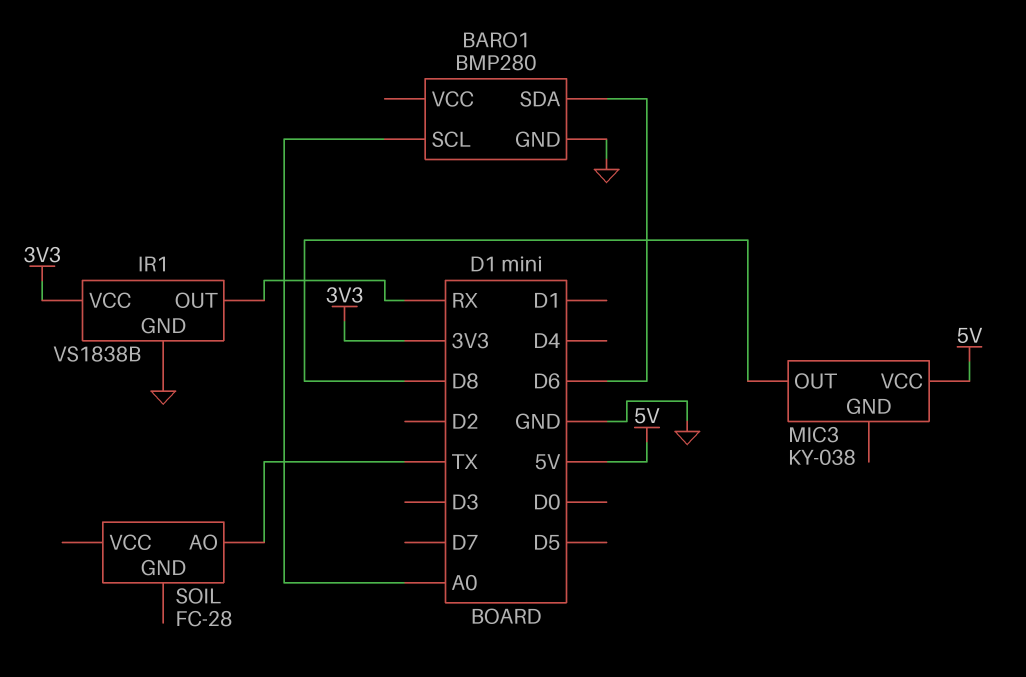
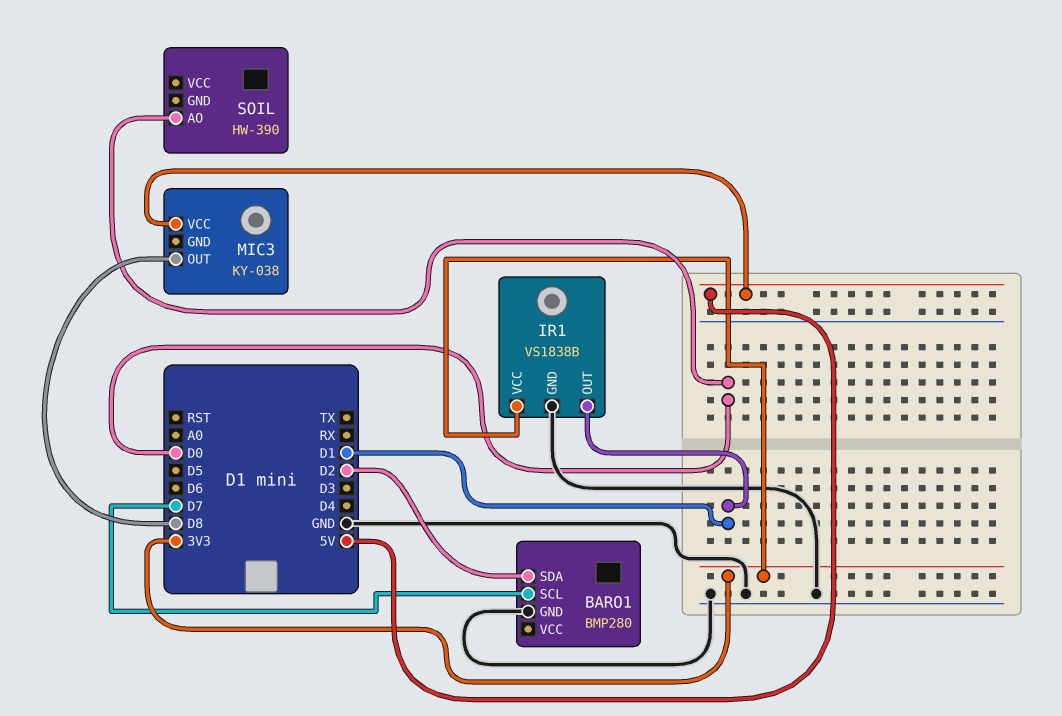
BARO1 pin SCL: A0 -> D7
BARO1 pin SDA: D6 -> D2
IR1 pin OUT: RX -> D1
SOIL: FC-28 -> HW-390
SOIL pin AO: TX -> D0

